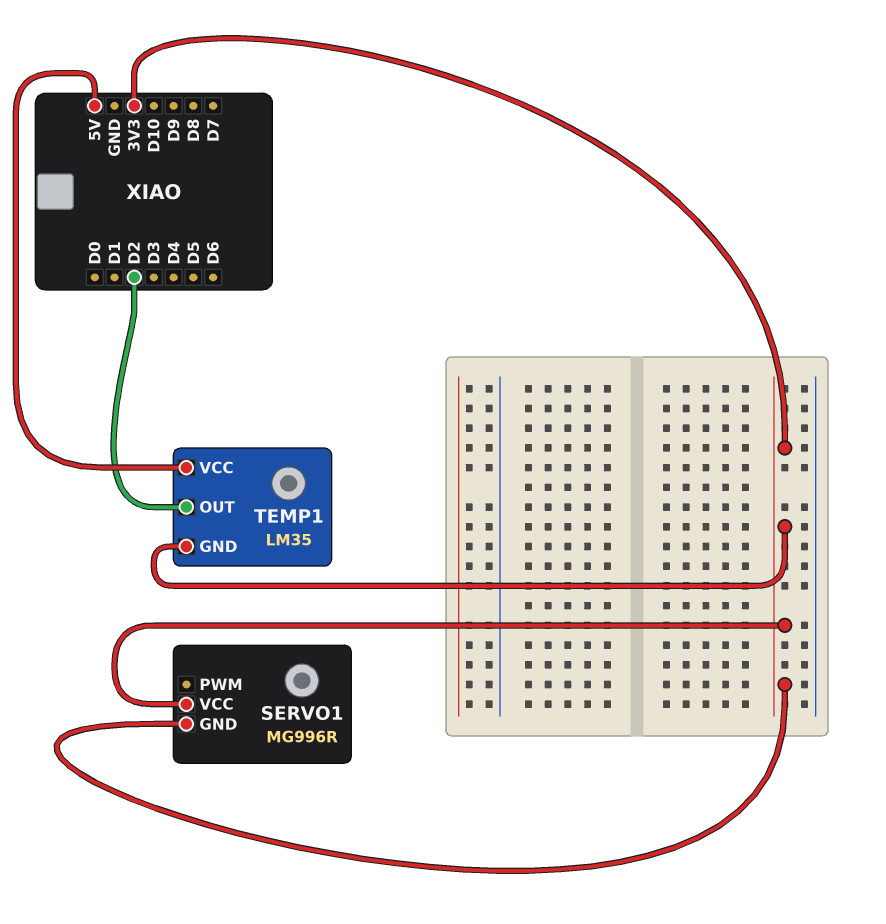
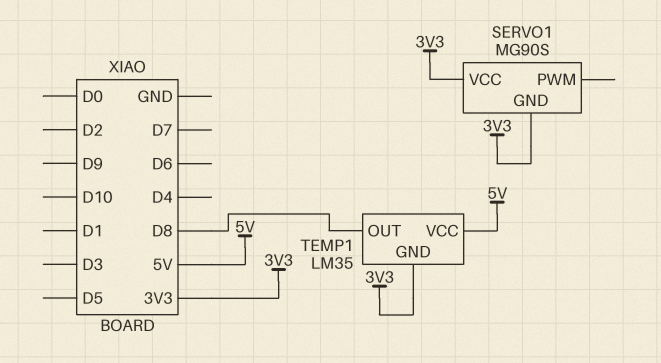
SERVO1: MG996R -> MG90S
TEMP1 pin OUT: D2 -> D8

